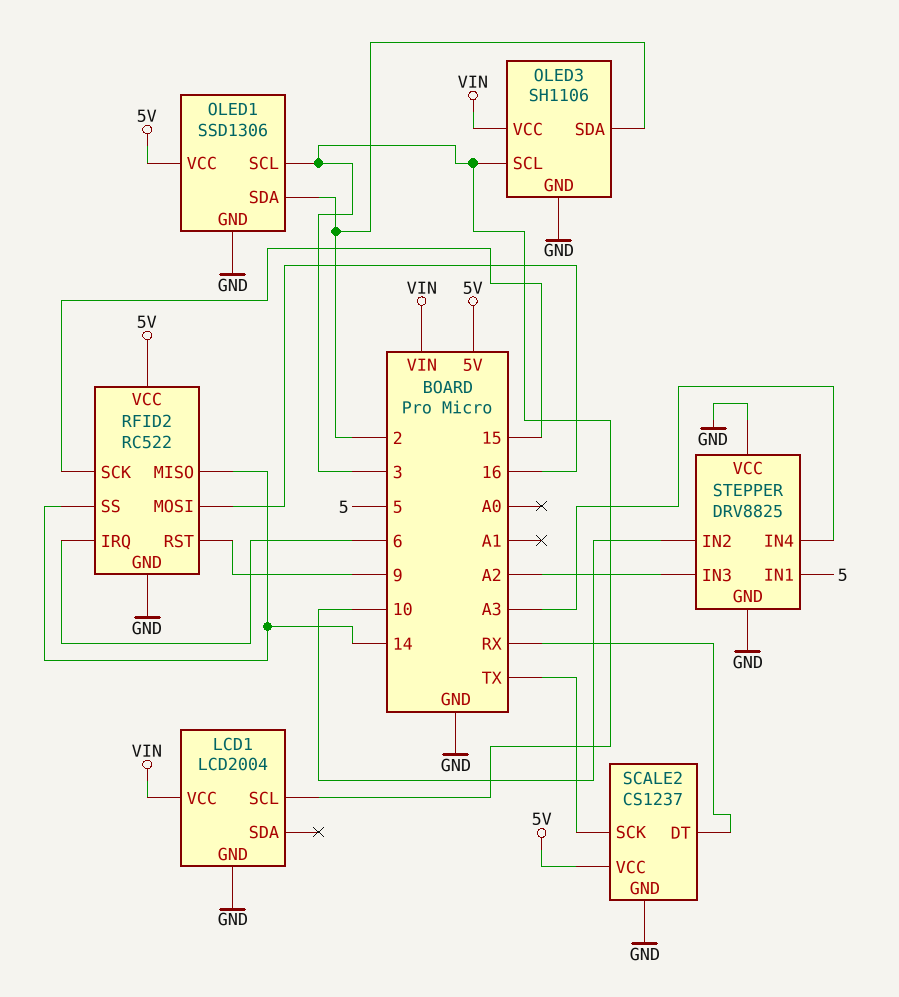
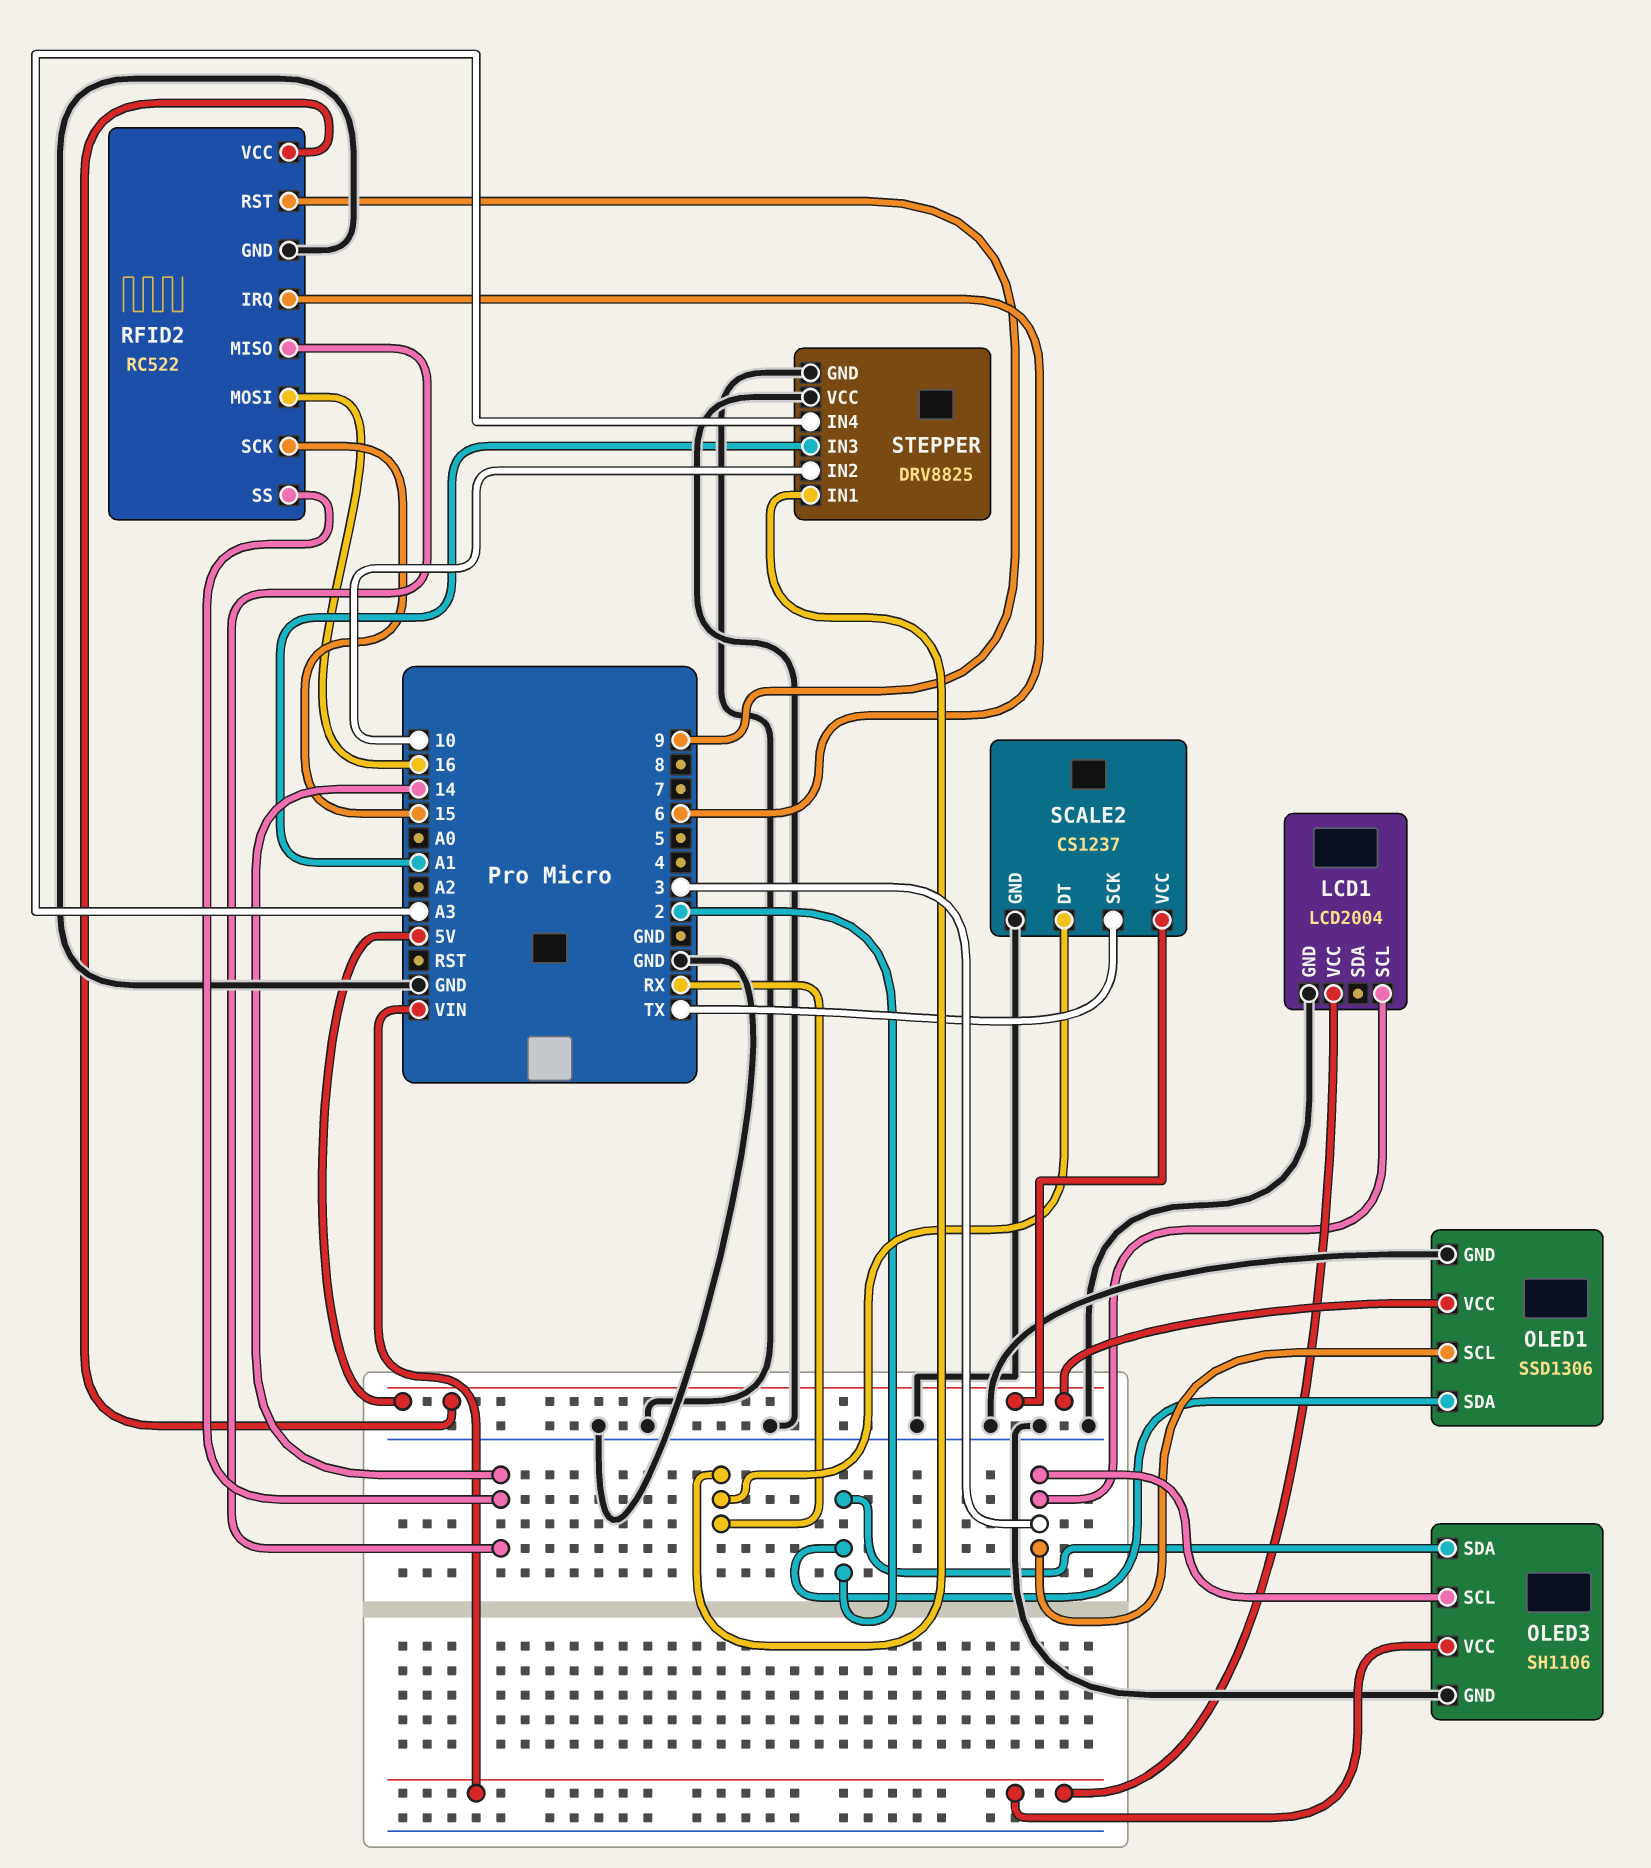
STEPPER pin IN1: 5 -> RX
STEPPER pin IN3: A2 -> A1

